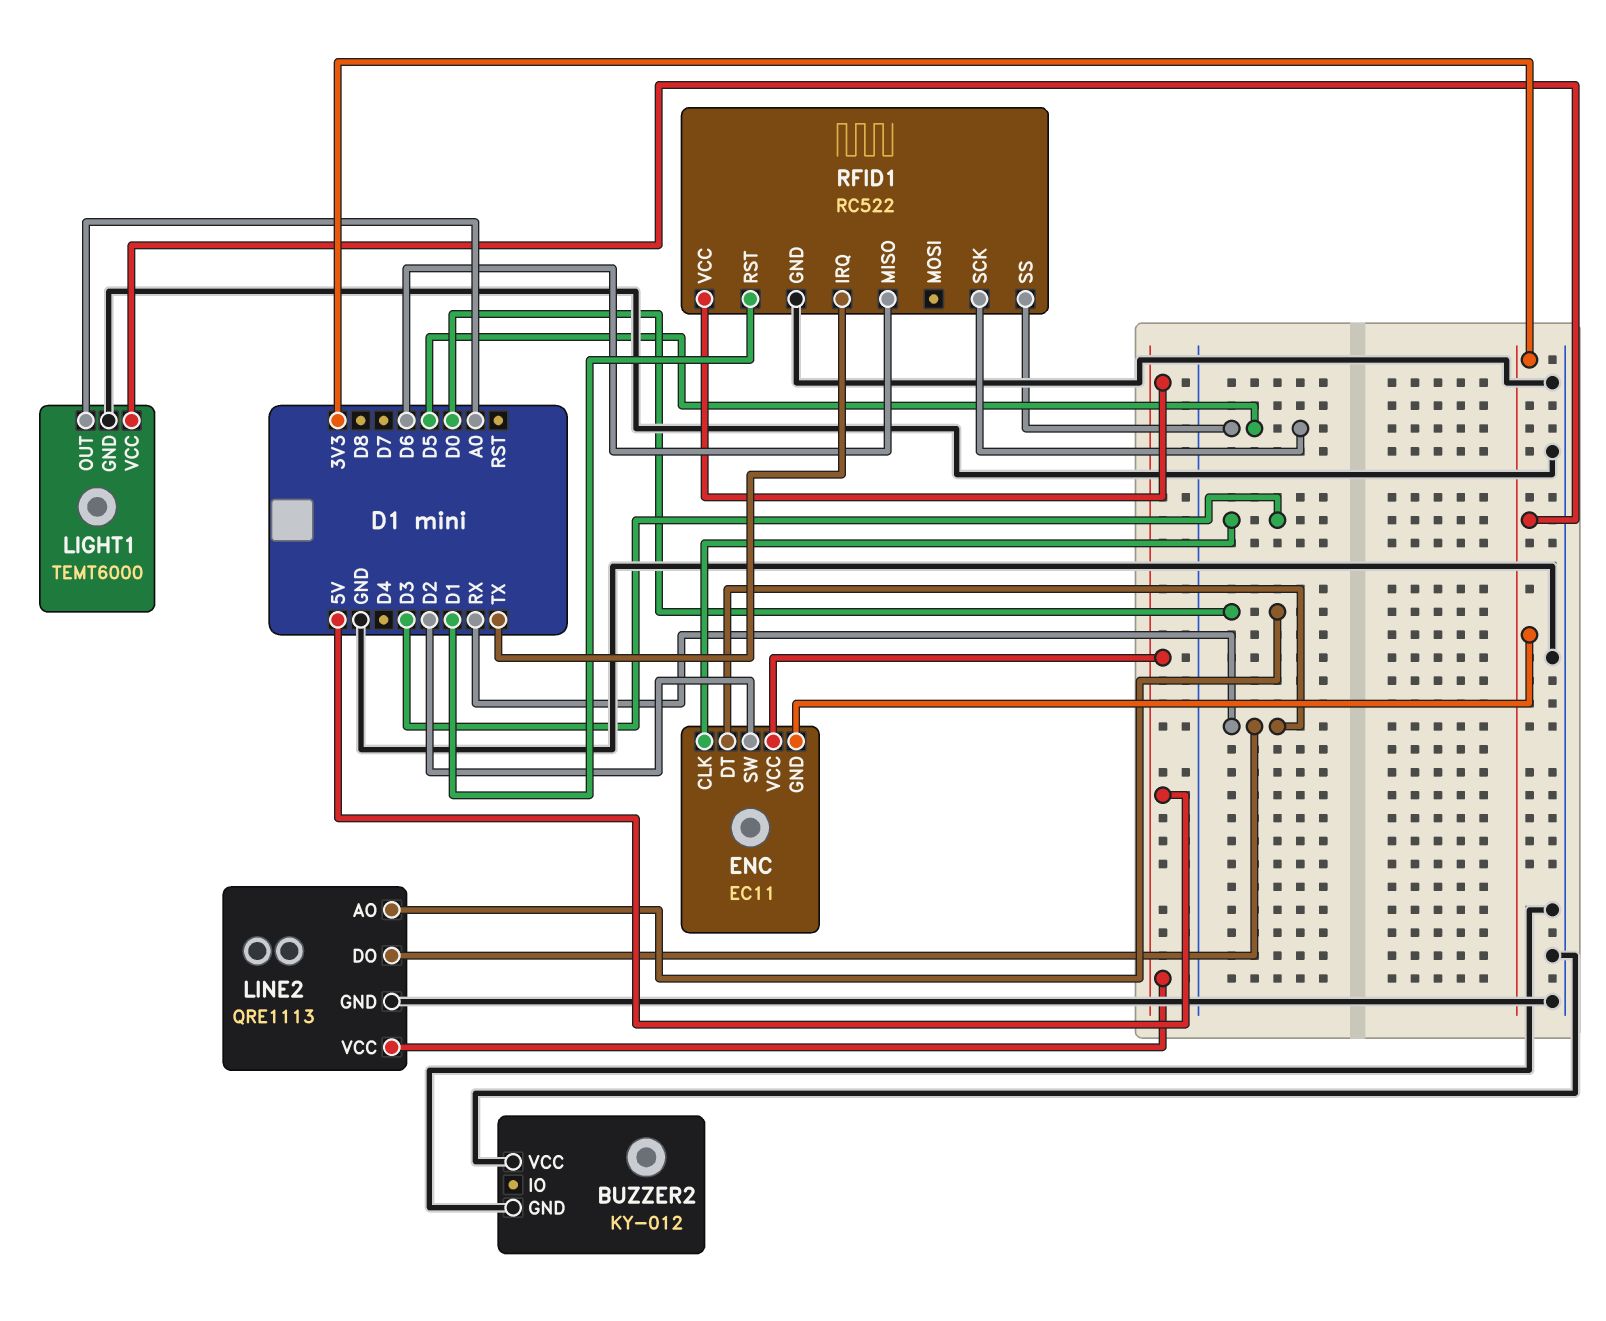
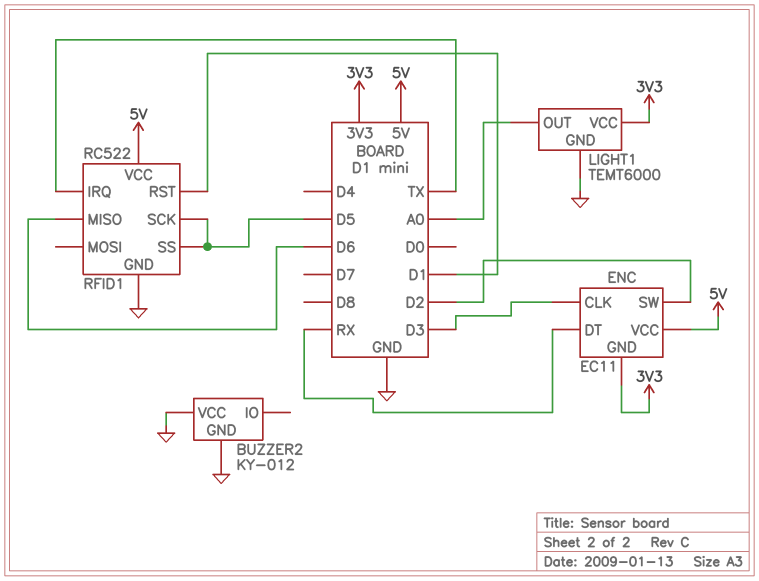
LINE2: QRE1113 -> none
LINE2 pin AO: D0 -> none
LINE2 pin DO: RX -> none
LINE2 pin GND: GND -> none
LINE2 pin VCC: 5V -> none

